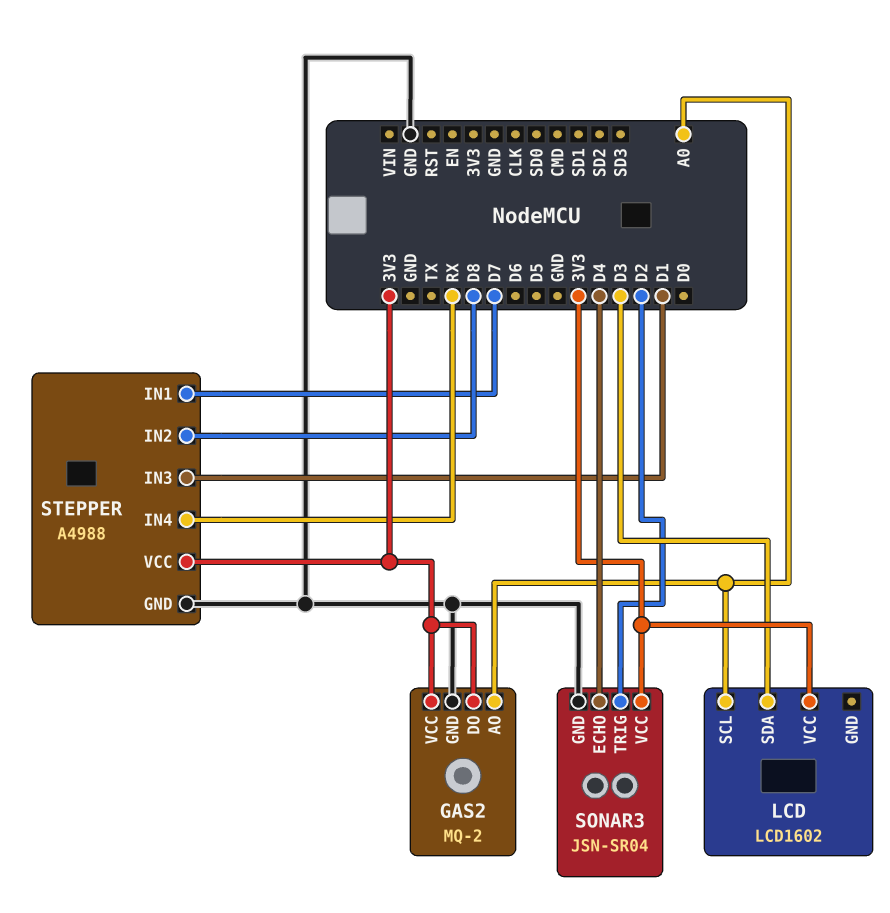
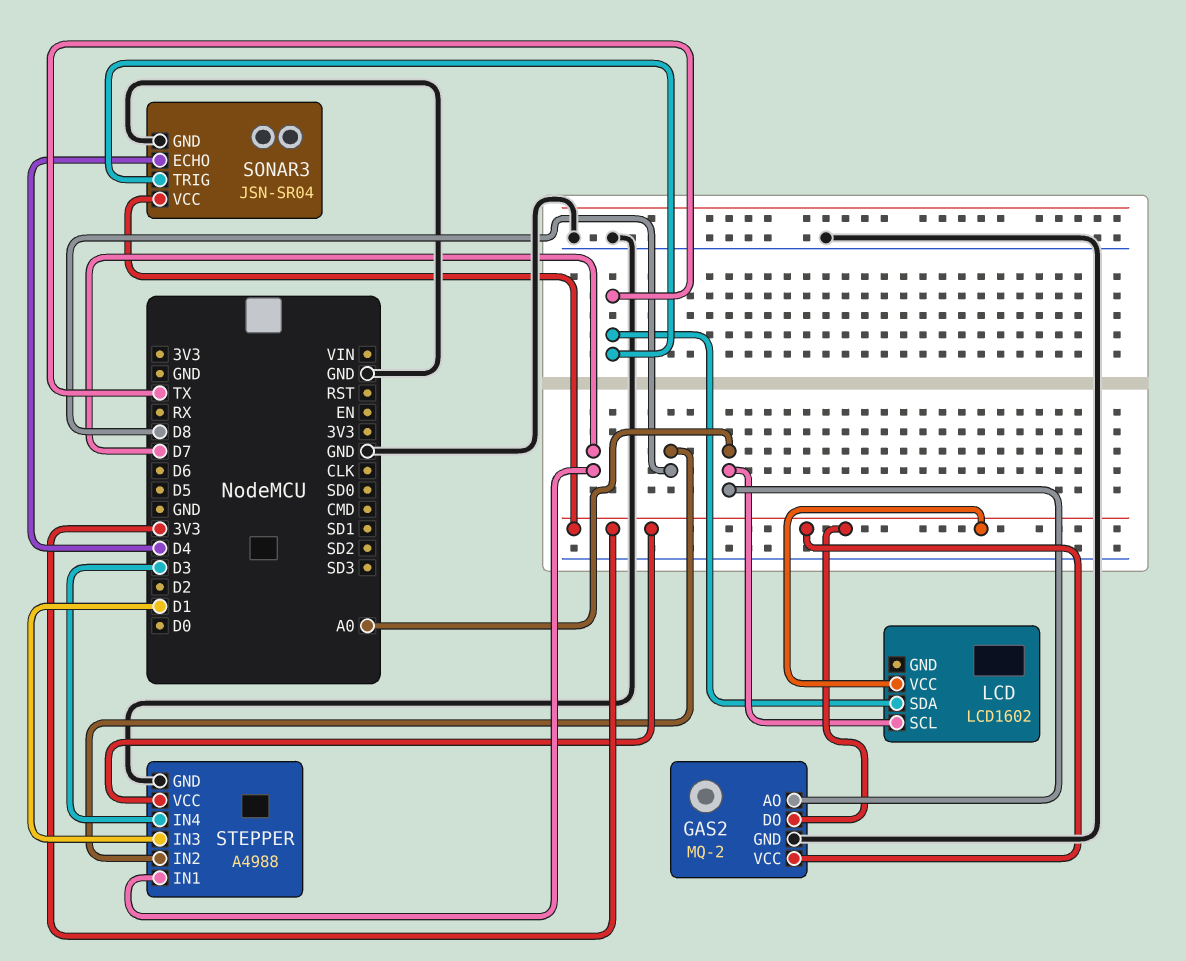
LCD pin SDA: D3 -> TX
SONAR3 pin TRIG: D2 -> TX
STEPPER pin IN4: RX -> D3

